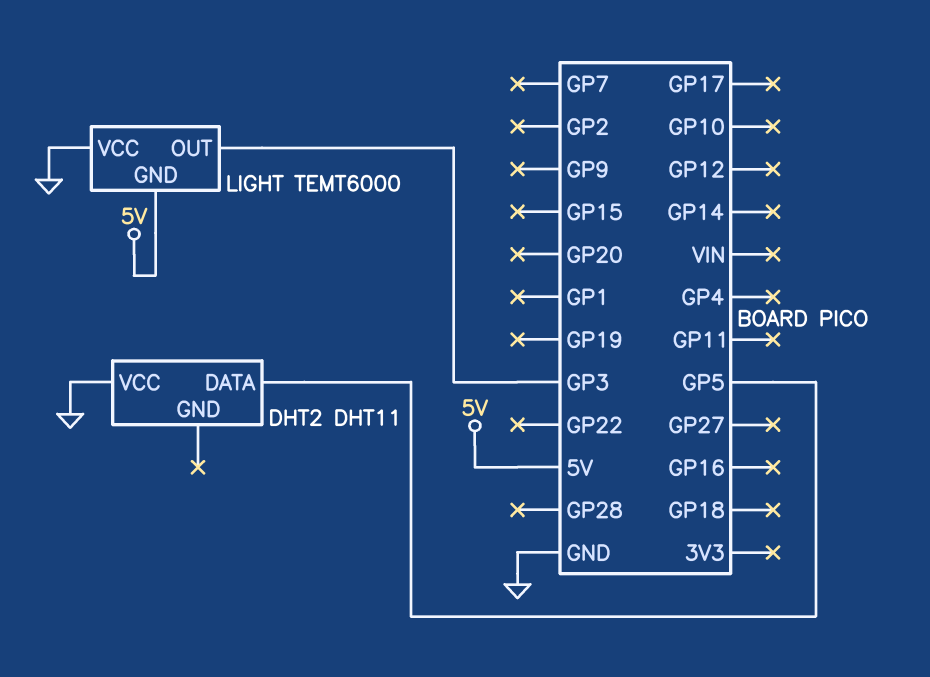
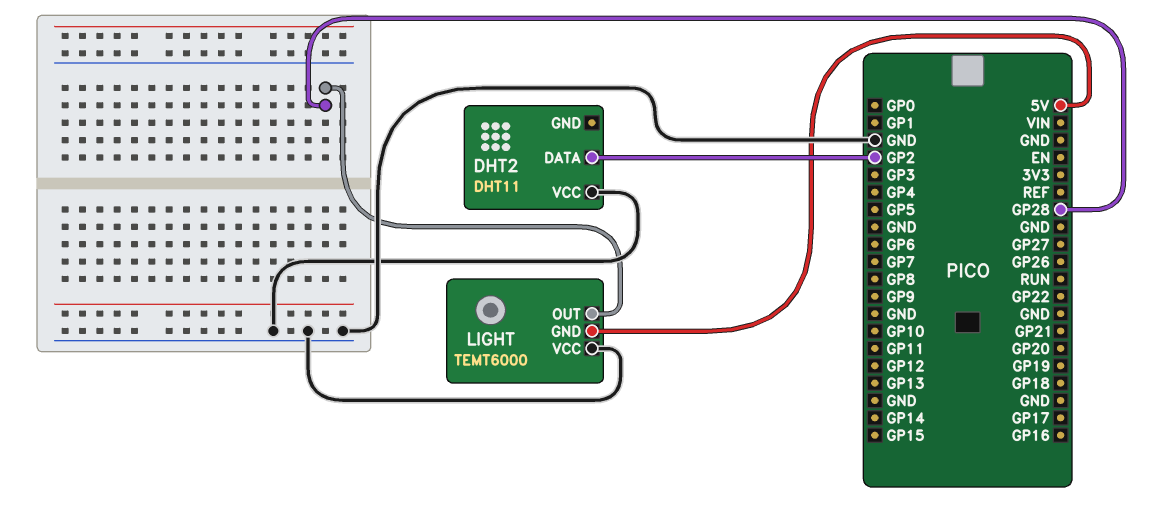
DHT2 pin DATA: GP5 -> GP2
LIGHT pin OUT: GP3 -> GP28

